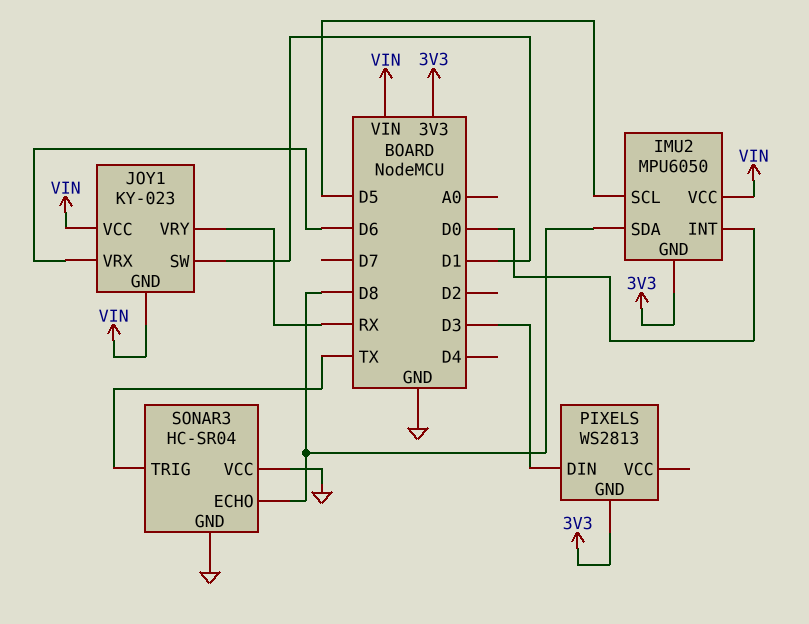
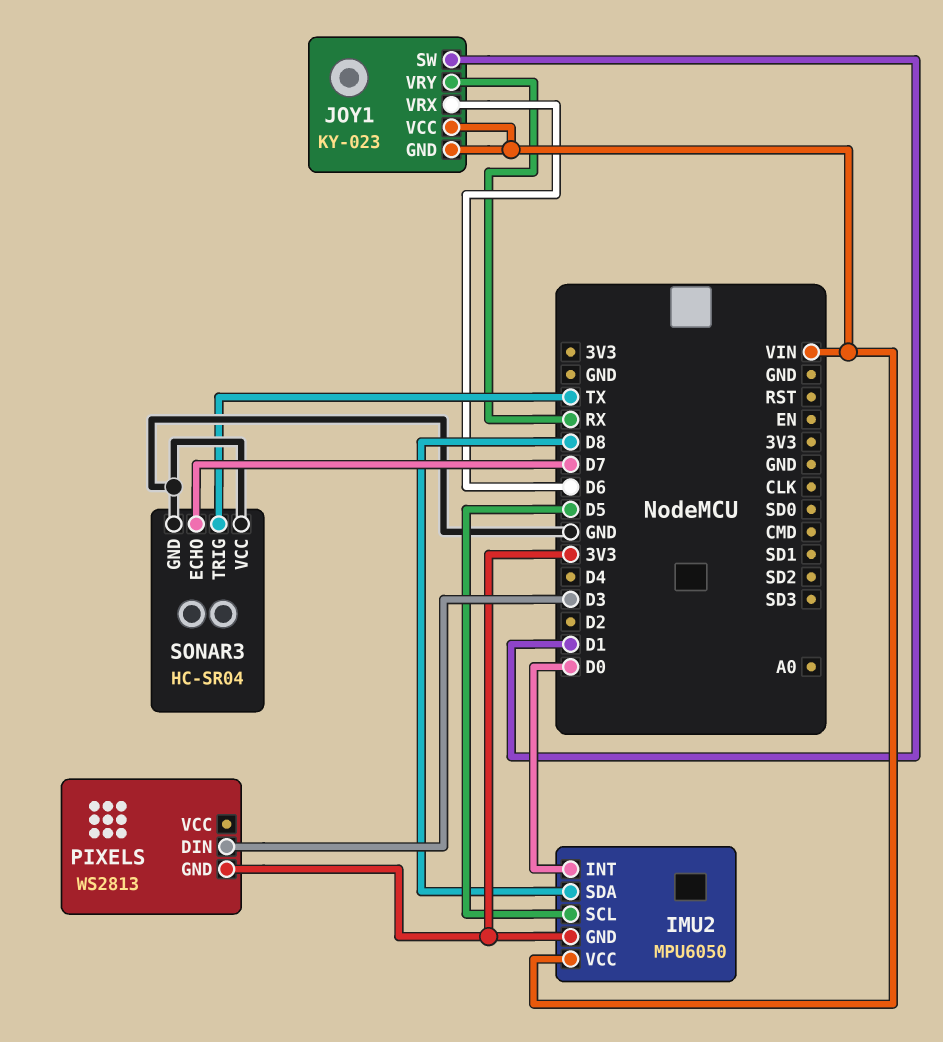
SONAR3 pin ECHO: D8 -> D7

